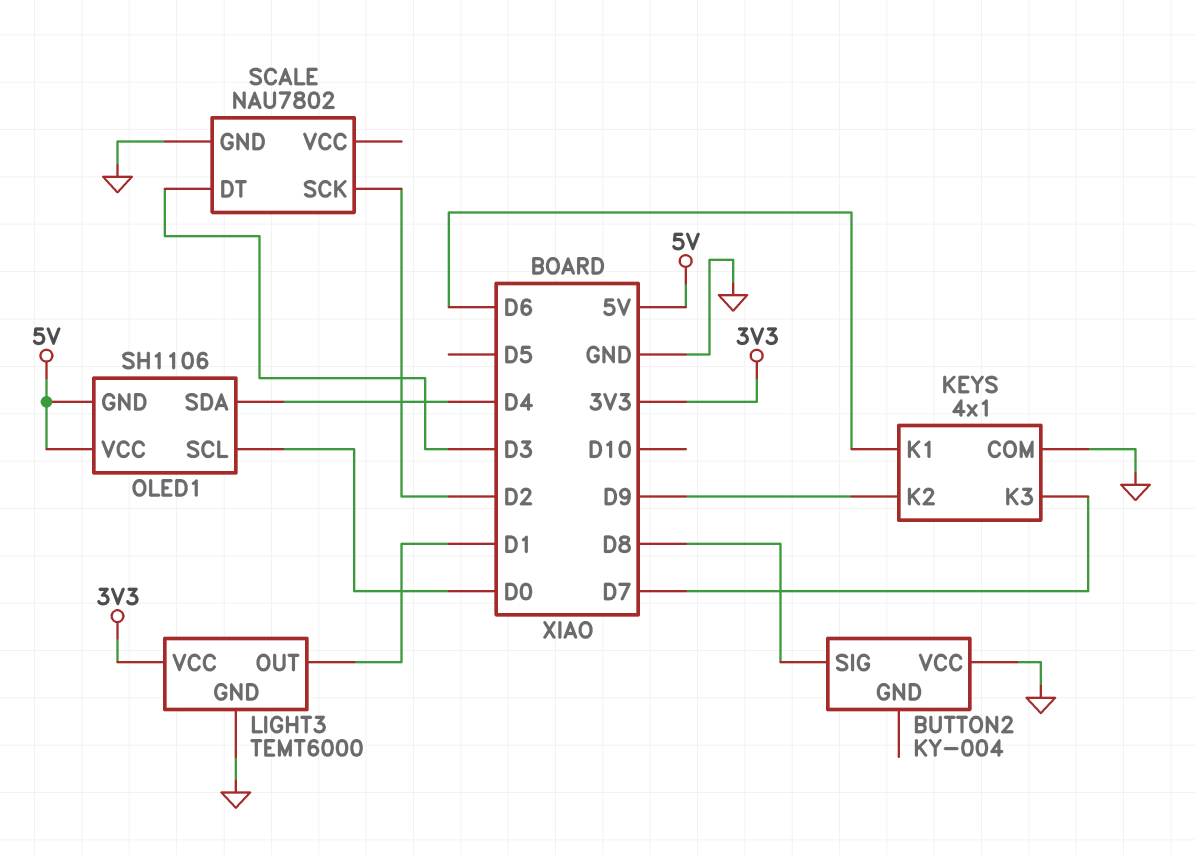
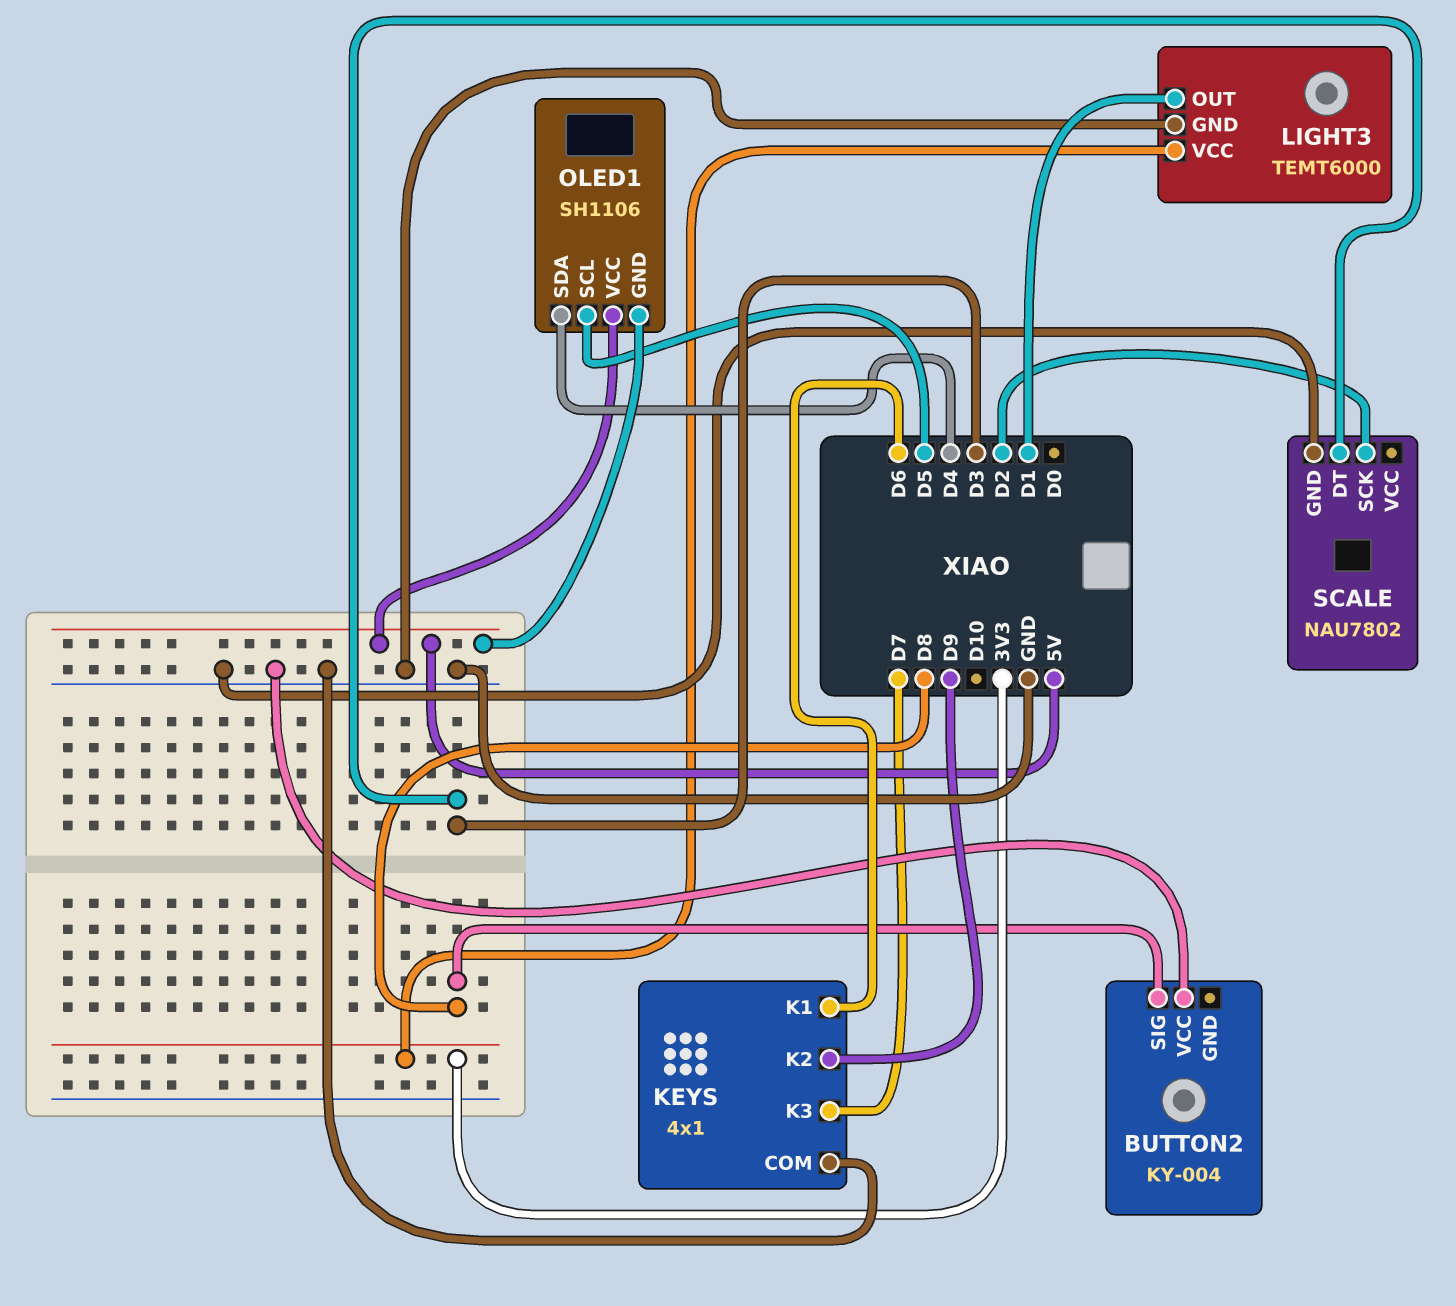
OLED1 pin SCL: D0 -> D5

